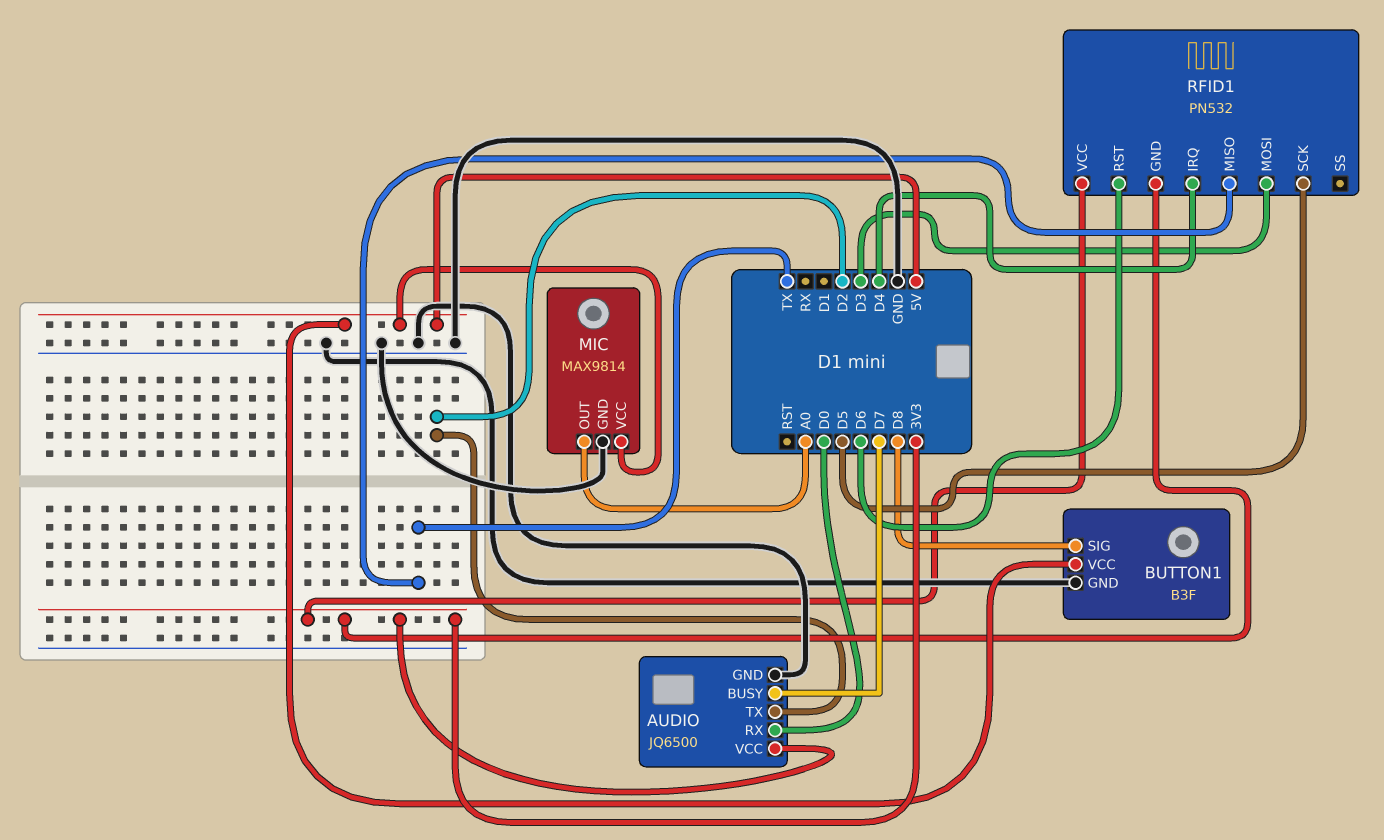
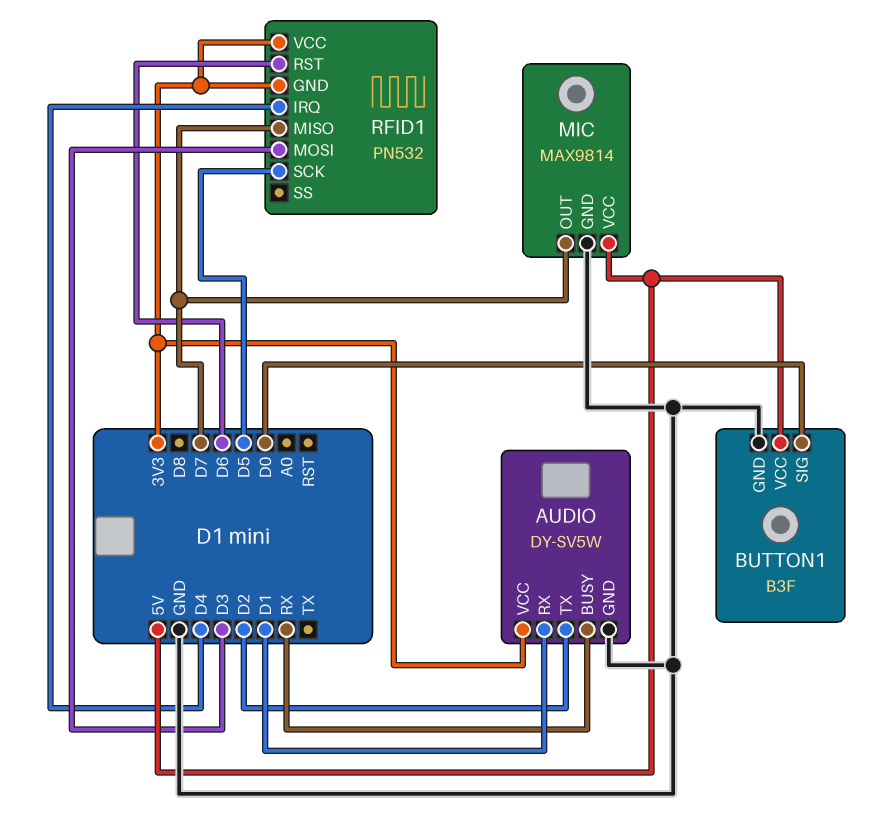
AUDIO: JQ6500 -> DY-SV5W
AUDIO pin BUSY: D7 -> RX
AUDIO pin RX: D0 -> D1
BUTTON1 pin SIG: D8 -> D0
MIC pin OUT: A0 -> D7
RFID1 pin MISO: TX -> D7

